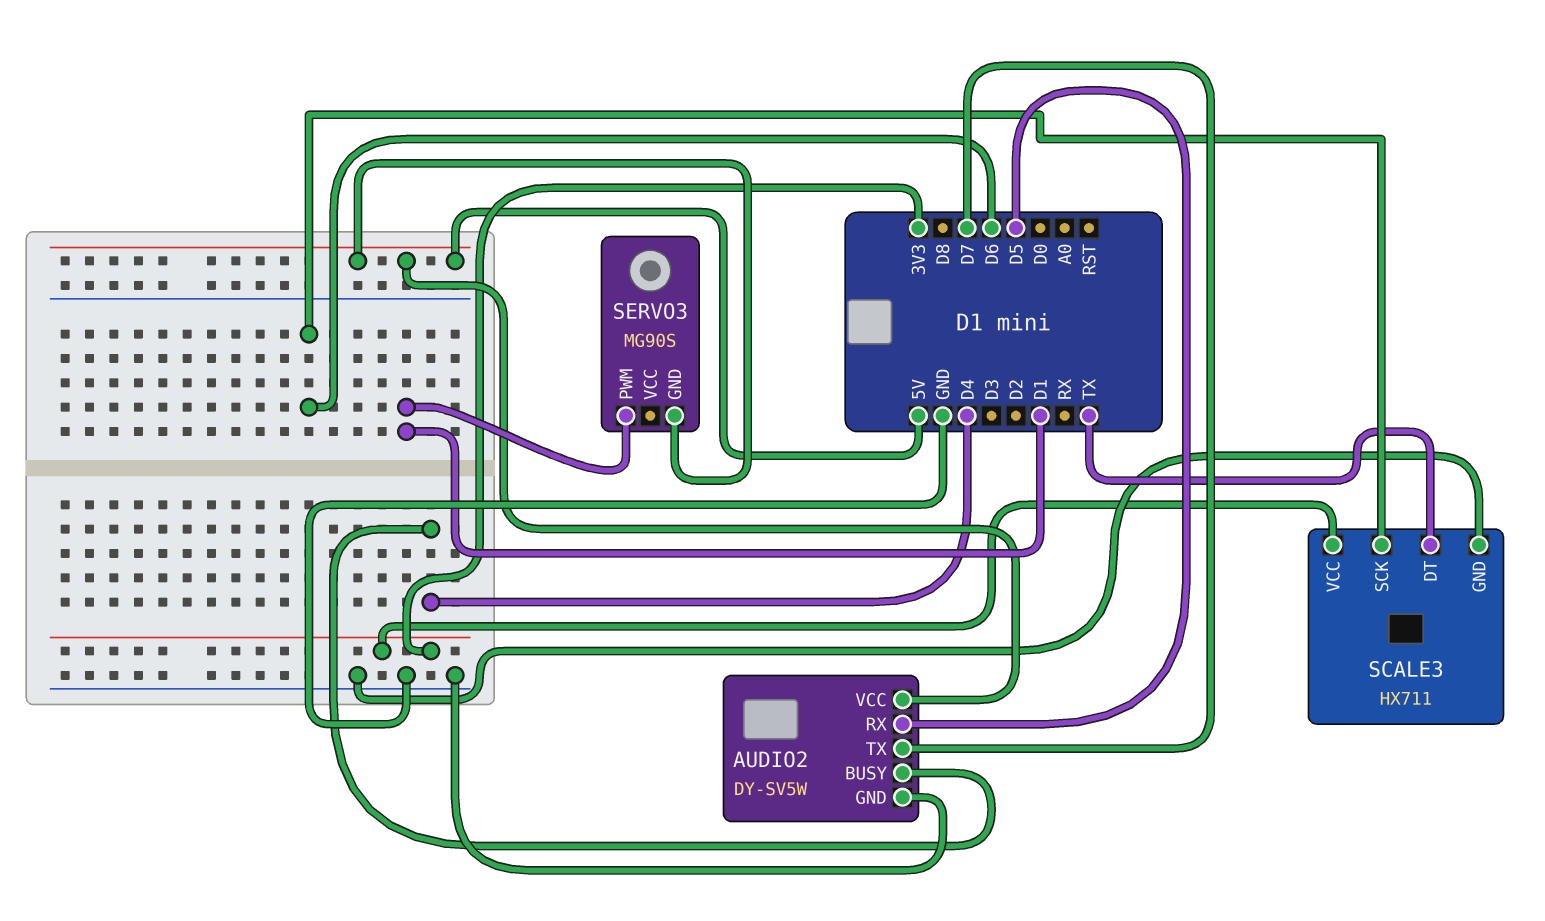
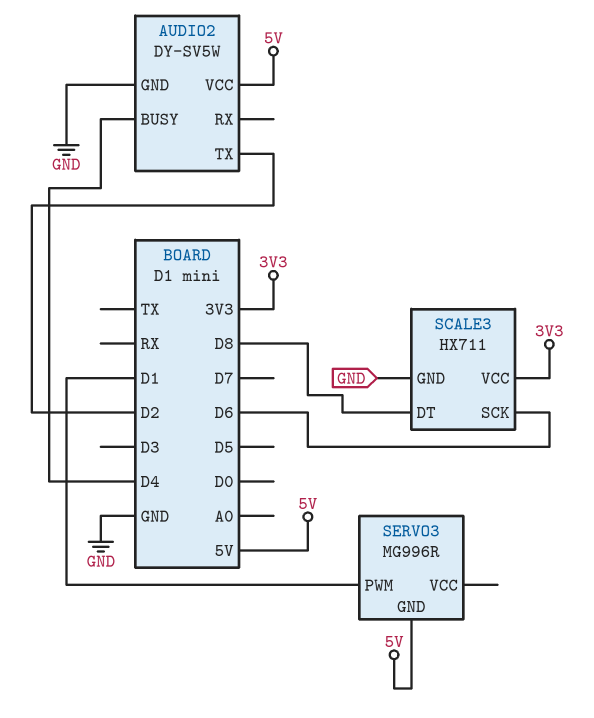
AUDIO2 pin RX: D5 -> none
AUDIO2 pin TX: D7 -> D2
SCALE3 pin DT: TX -> D8
SERVO3: MG90S -> MG996R

